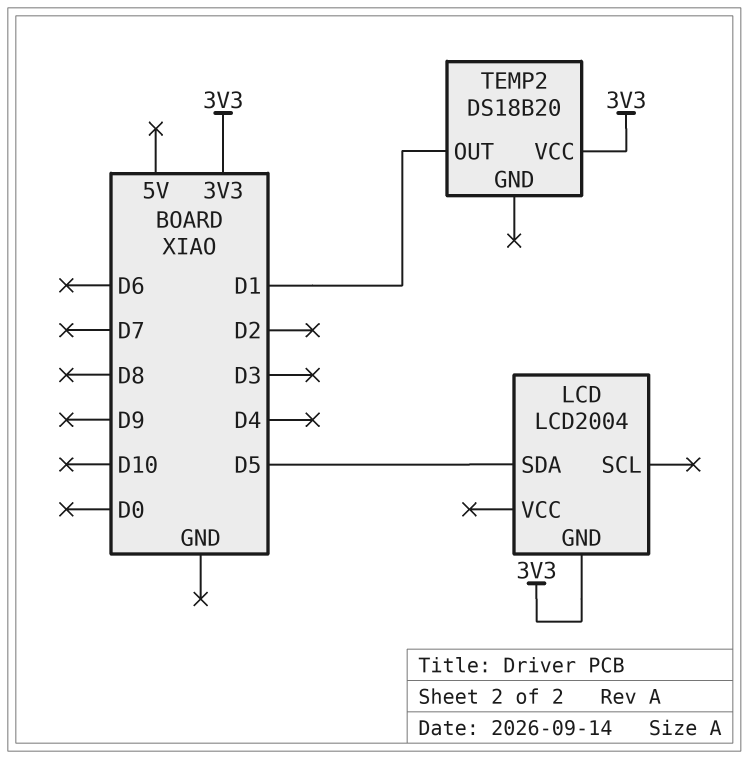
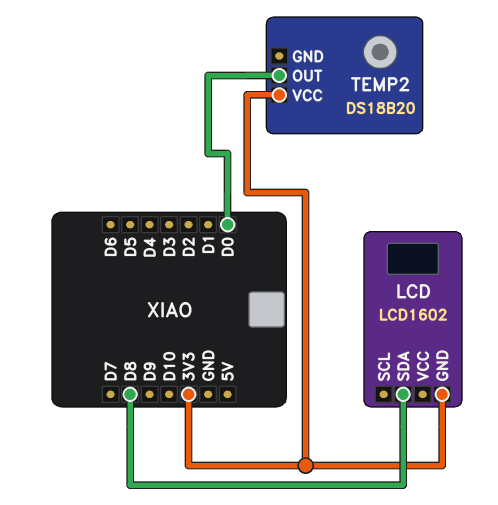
LCD: LCD2004 -> LCD1602
LCD pin SDA: D5 -> D8
TEMP2 pin OUT: D1 -> D0

